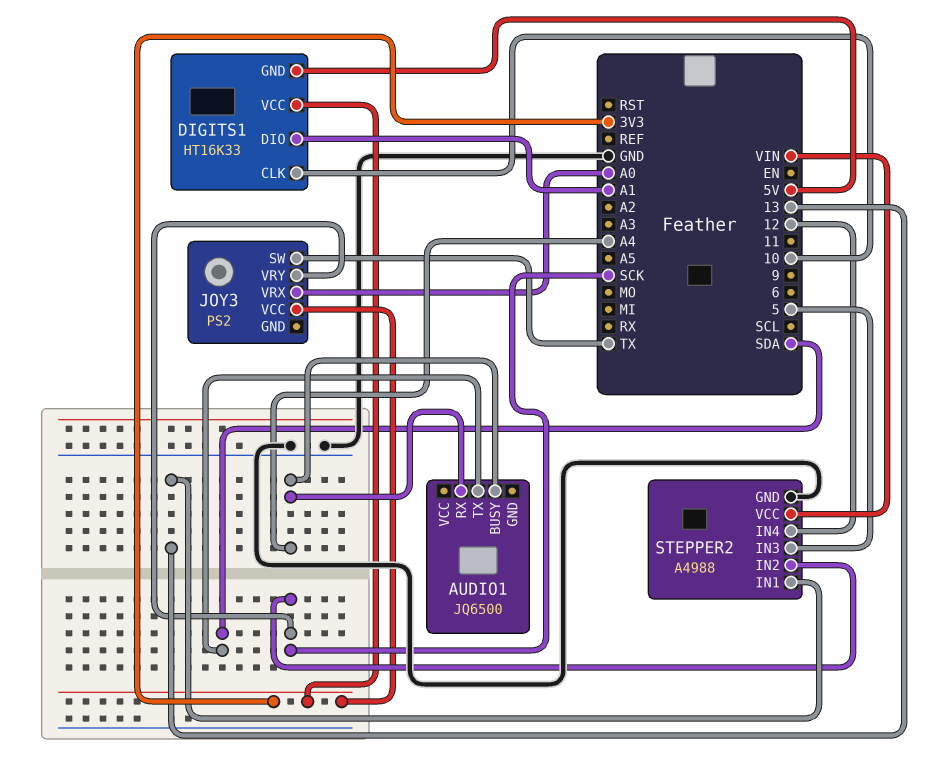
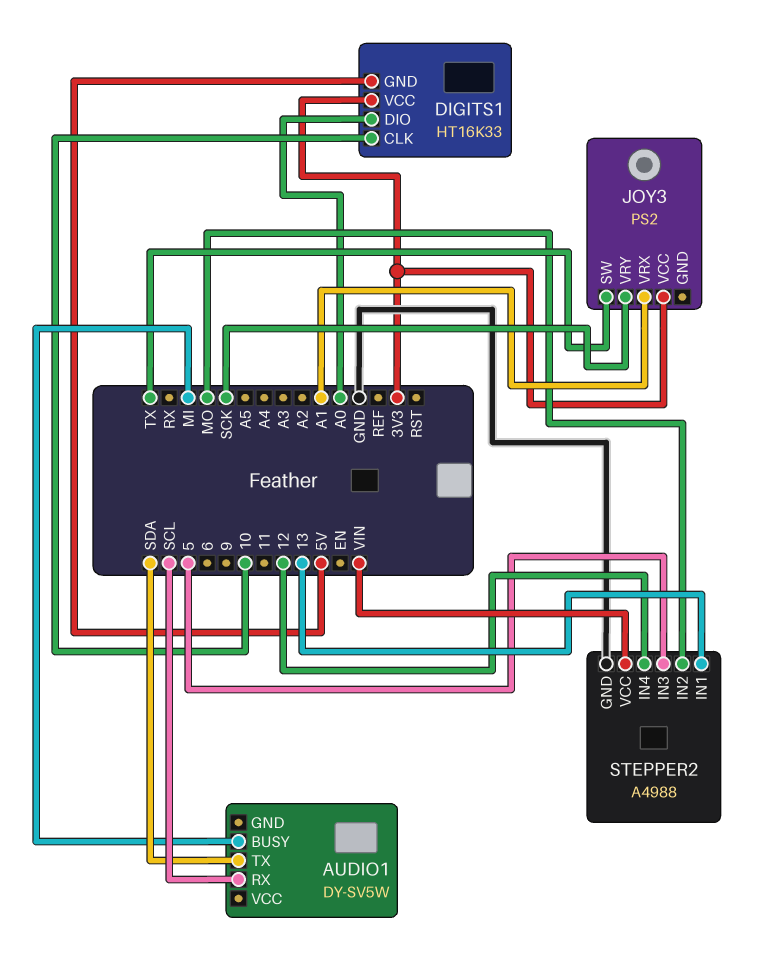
AUDIO1: JQ6500 -> DY-SV5W
AUDIO1 pin BUSY: A4 -> MI
AUDIO1 pin RX: A4 -> SCL
DIGITS1 pin DIO: A1 -> A0
JOY3 pin VRX: A0 -> A1
STEPPER2 pin IN2: SCK -> MO

